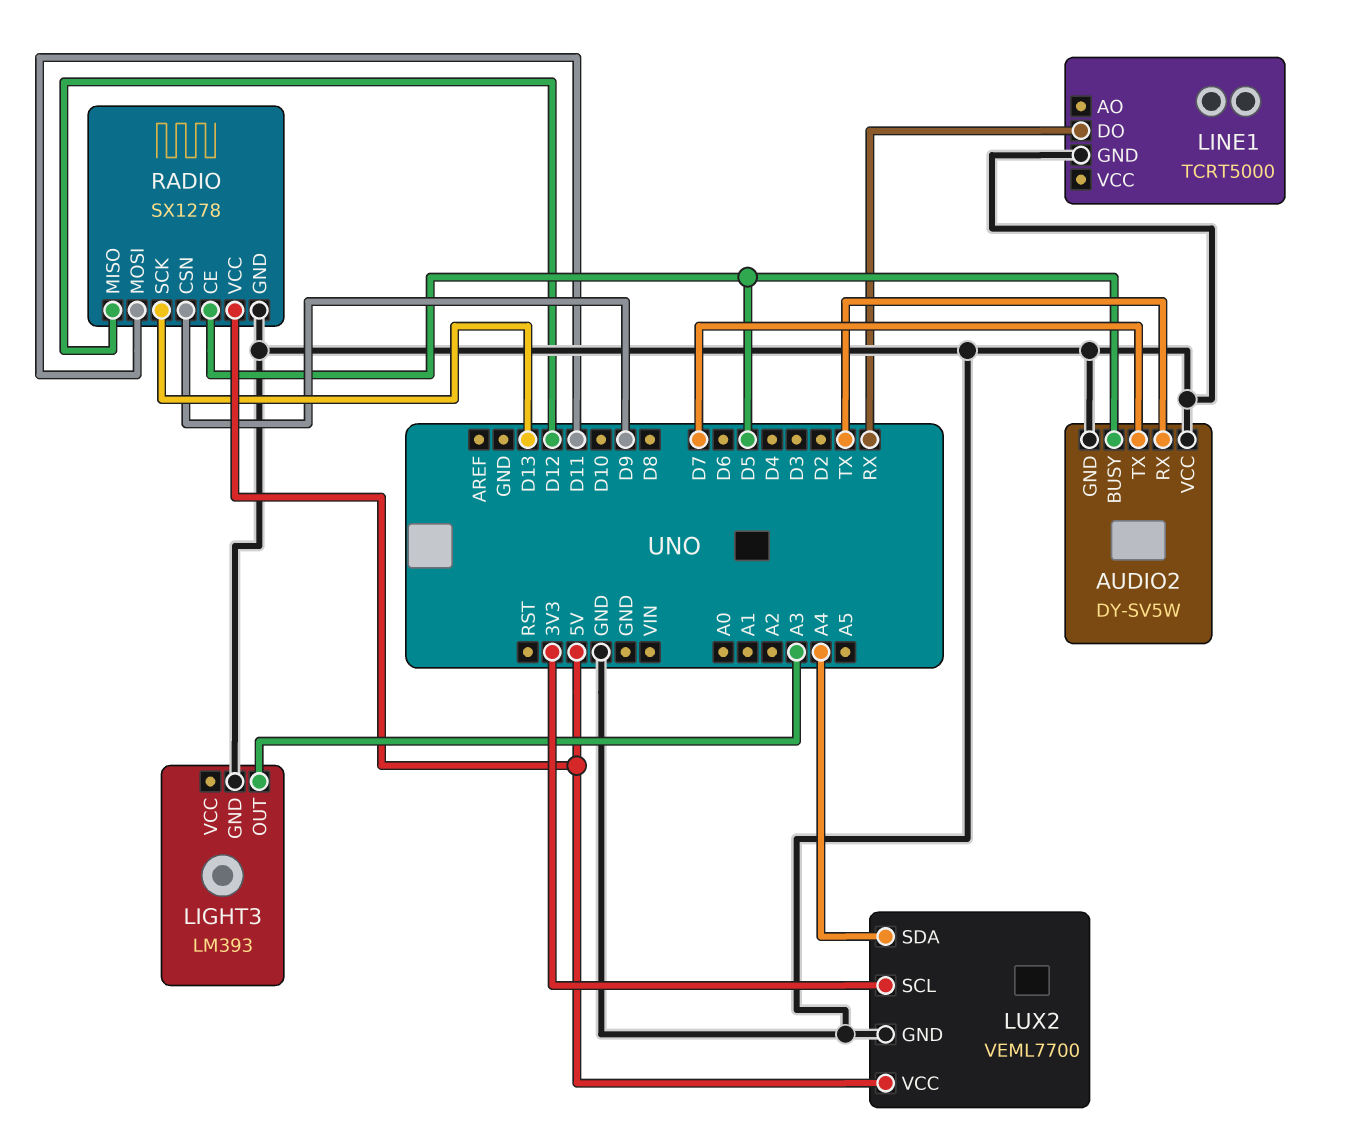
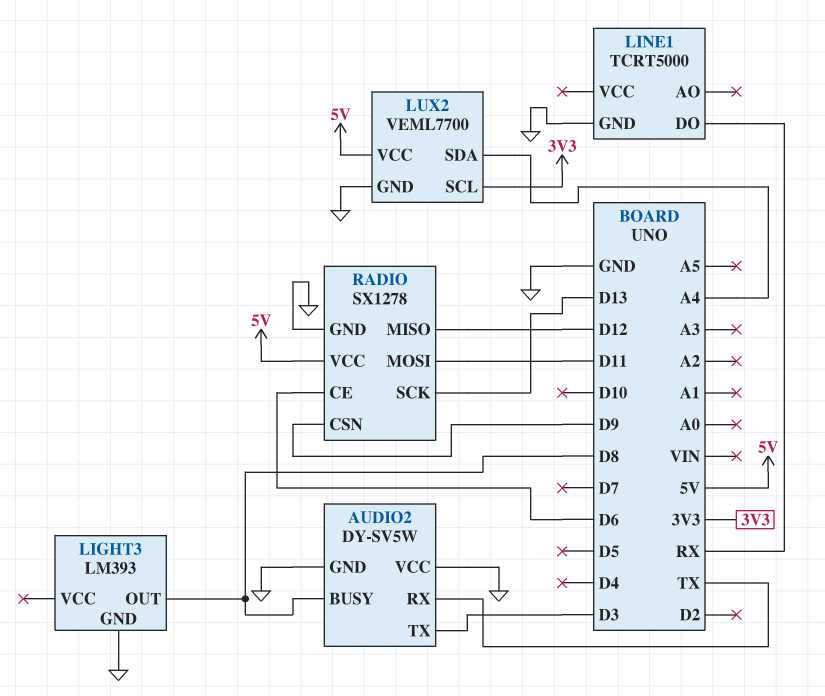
AUDIO2 pin BUSY: D5 -> D8
AUDIO2 pin TX: D7 -> D3
LIGHT3 pin OUT: A3 -> D8
RADIO pin CE: D5 -> D6

